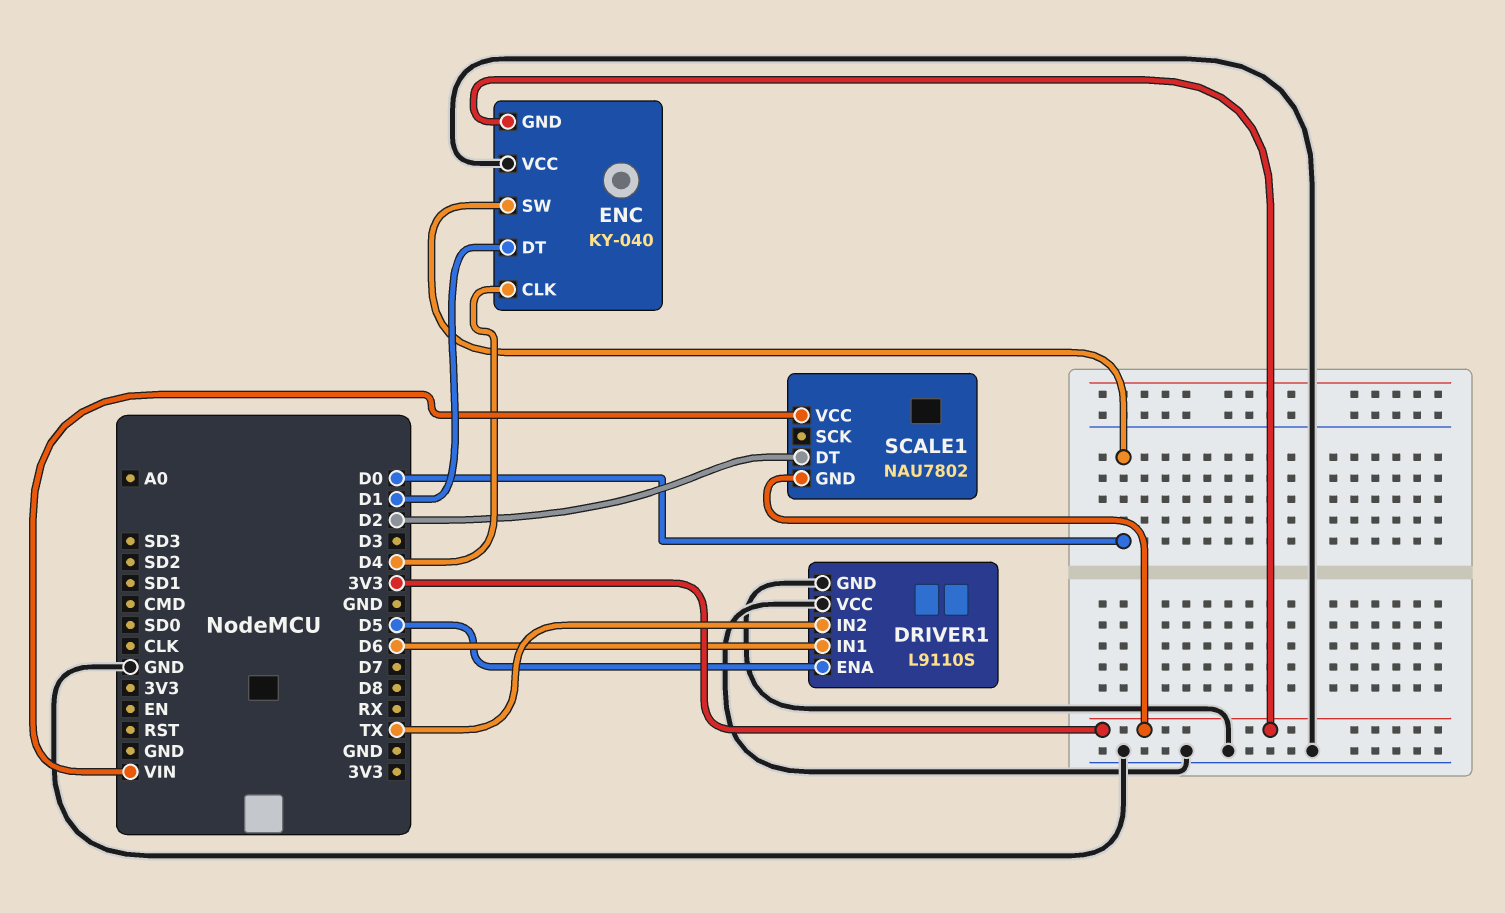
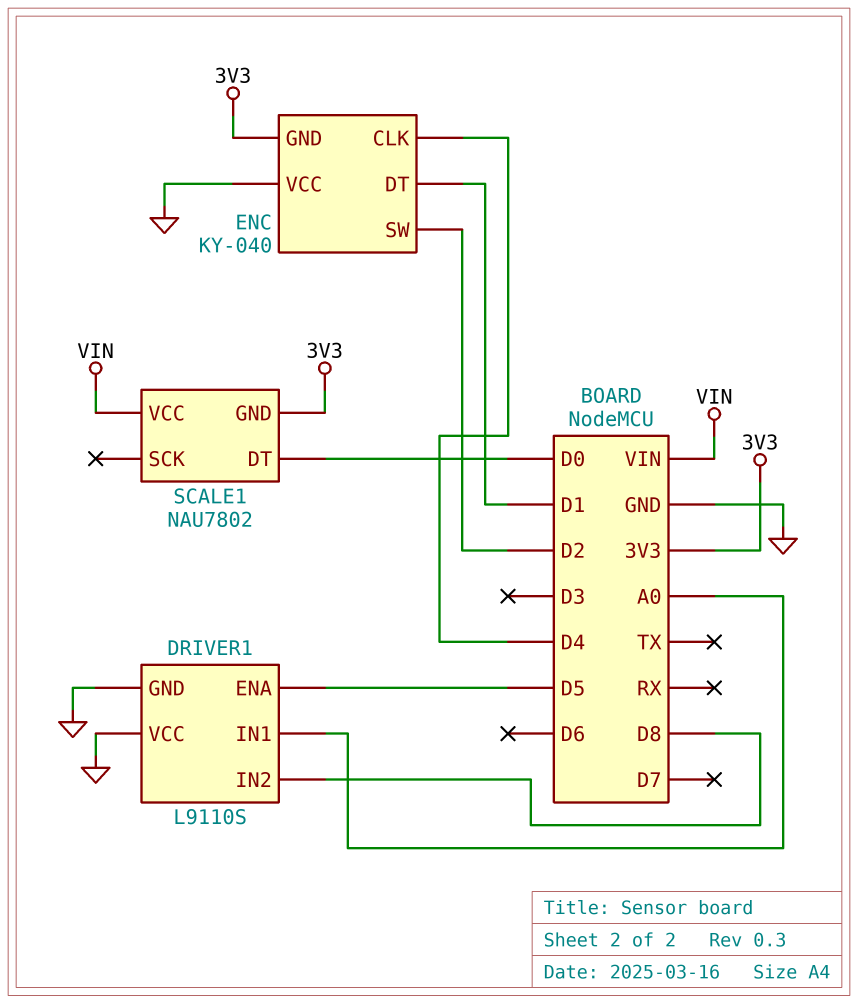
DRIVER1 pin IN1: D6 -> A0
DRIVER1 pin IN2: TX -> D8
ENC pin SW: D0 -> D2
SCALE1 pin DT: D2 -> D0

